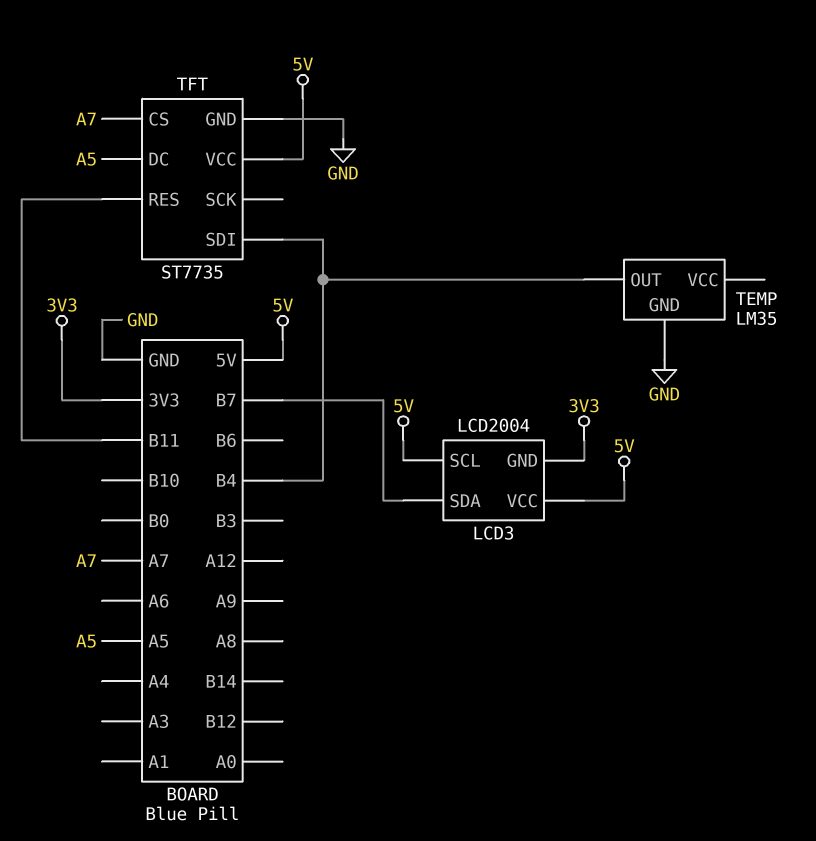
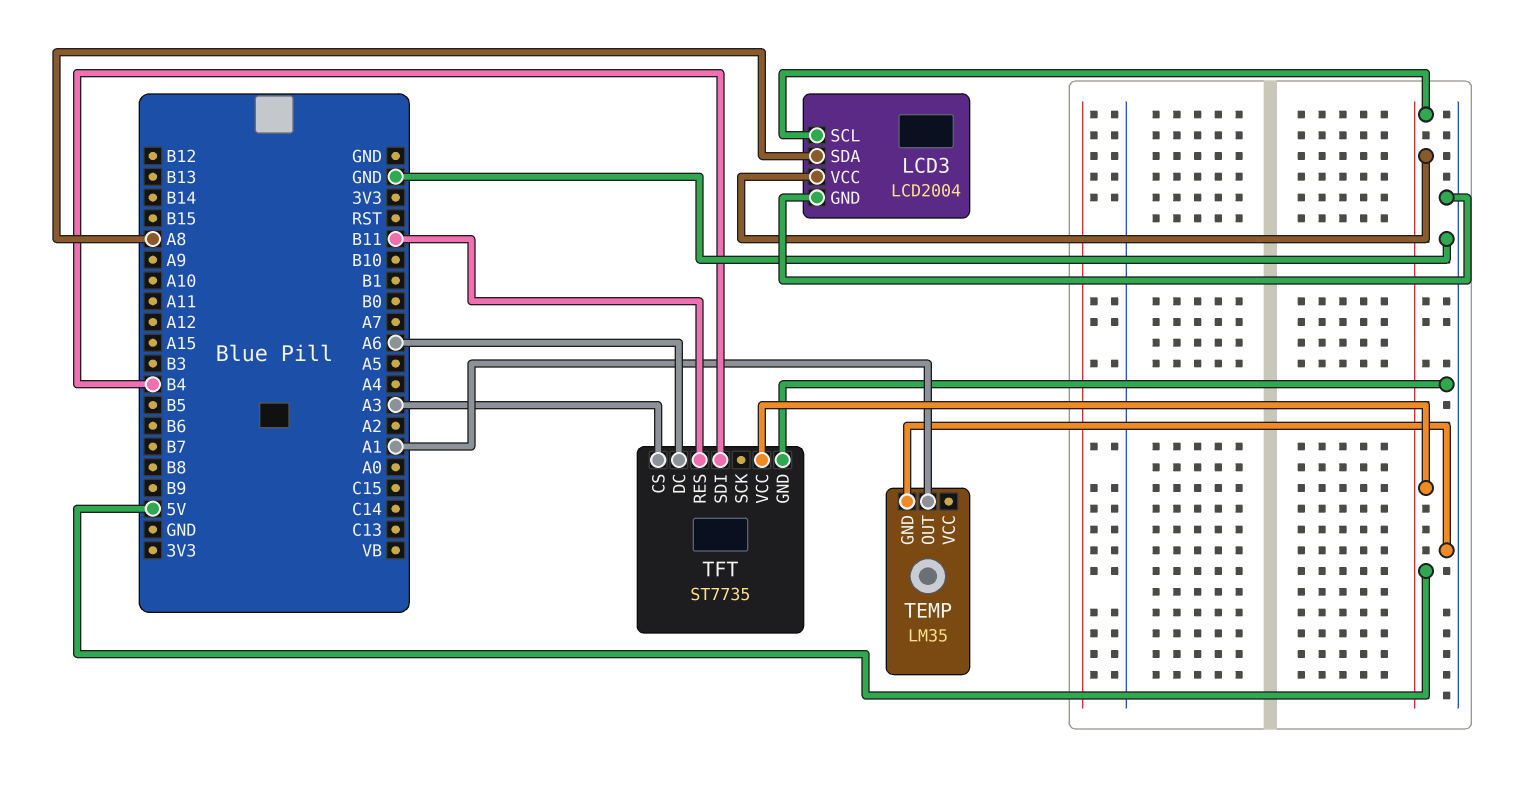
LCD3 pin GND: 3V3 -> GND
LCD3 pin SDA: B7 -> A8
TEMP pin OUT: B4 -> A1
TFT pin CS: A7 -> A3
TFT pin DC: A5 -> A6

